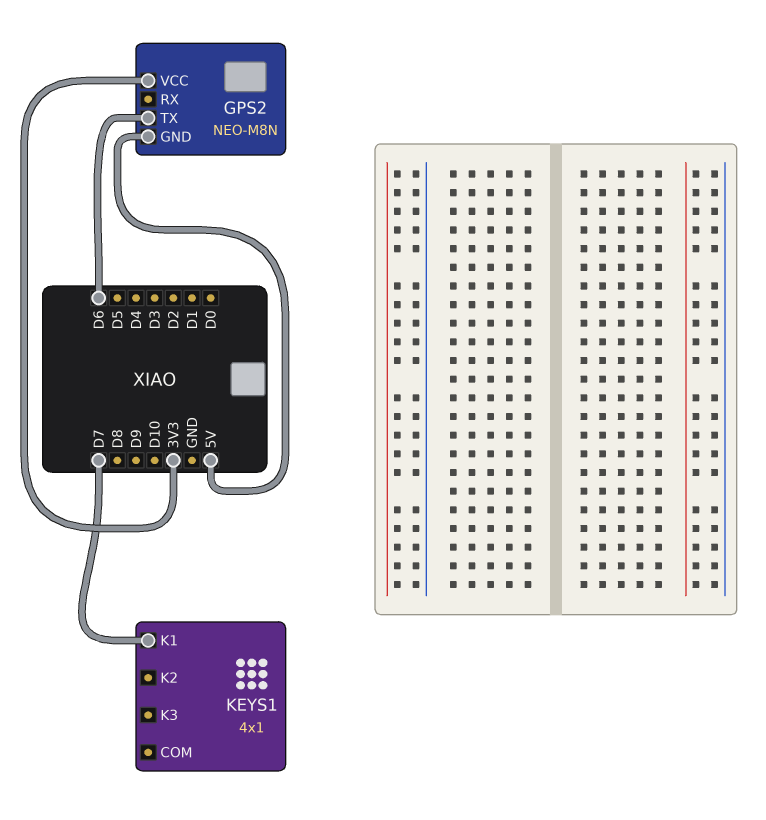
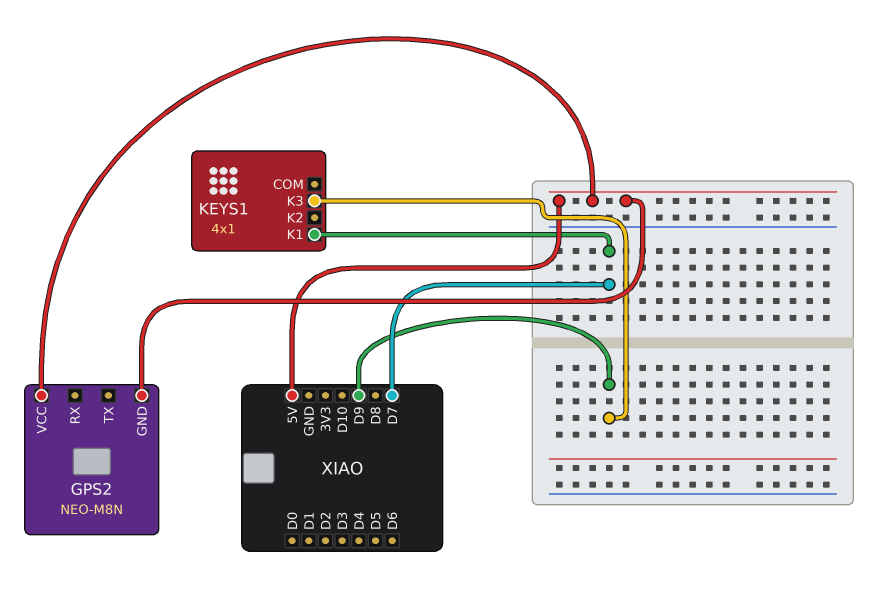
GPS2 pin TX: D6 -> none
GPS2 pin VCC: 3V3 -> 5V
KEYS1 pin K3: none -> D9

